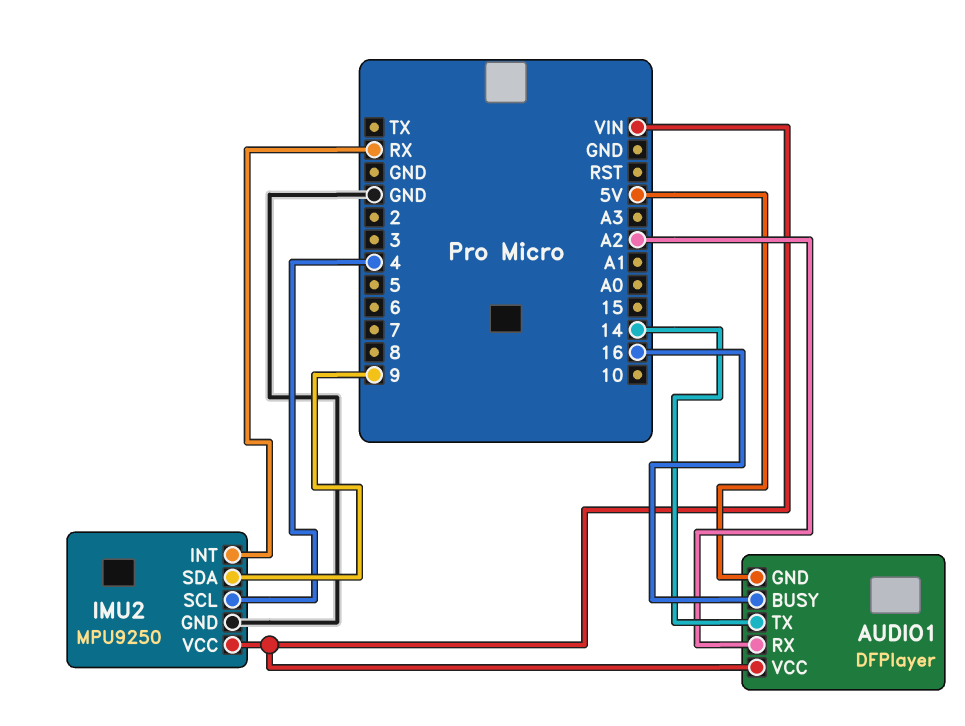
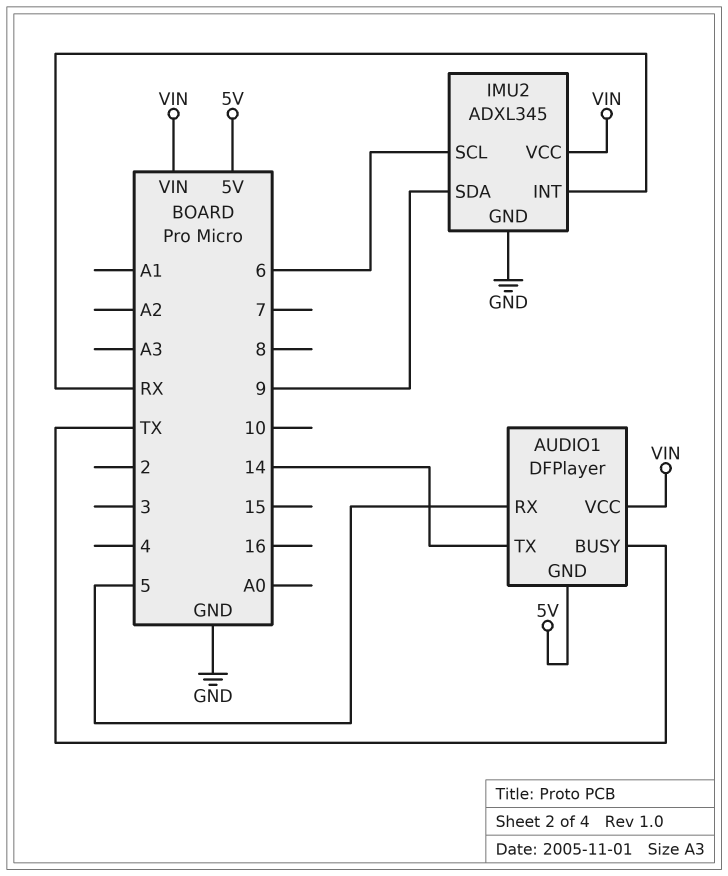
AUDIO1 pin BUSY: 16 -> TX
AUDIO1 pin RX: A2 -> 5
IMU2: MPU9250 -> ADXL345
IMU2 pin SCL: 4 -> 6

